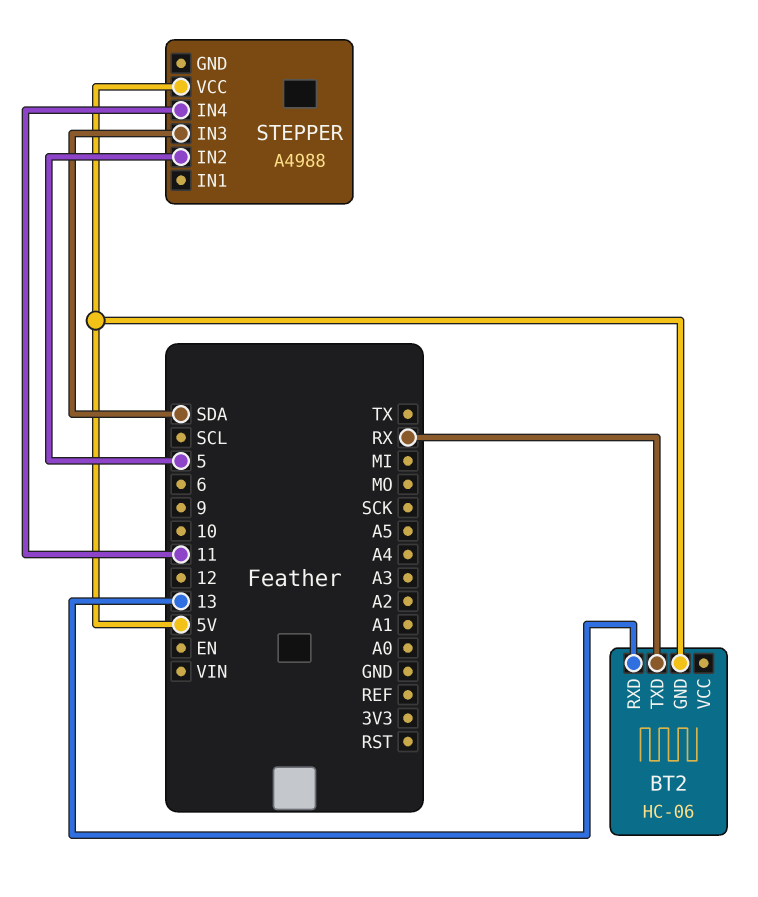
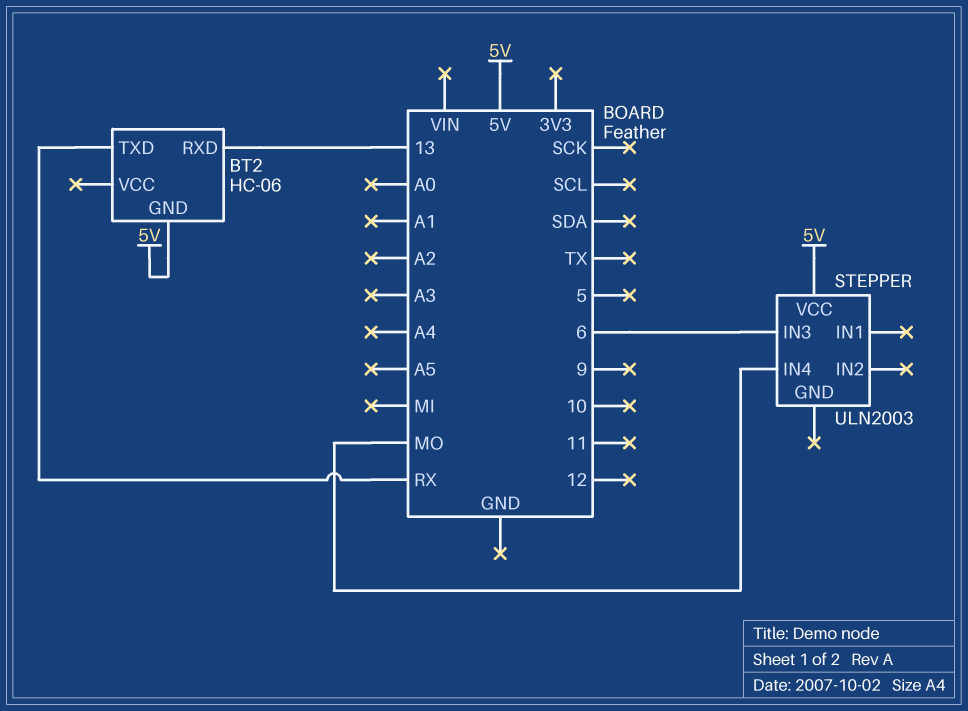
STEPPER: A4988 -> ULN2003
STEPPER pin IN2: 5 -> none
STEPPER pin IN3: SDA -> 6
STEPPER pin IN4: 11 -> MO

